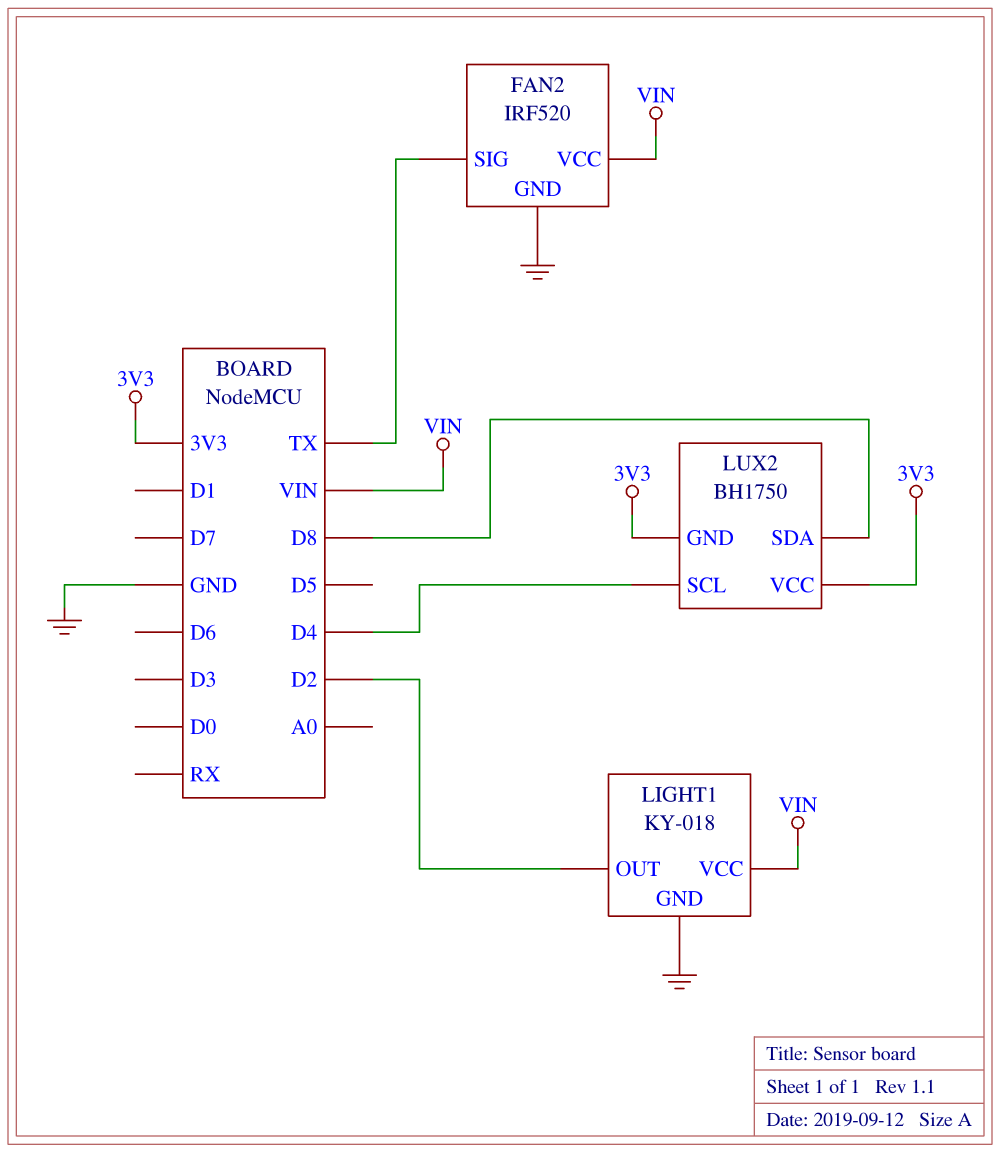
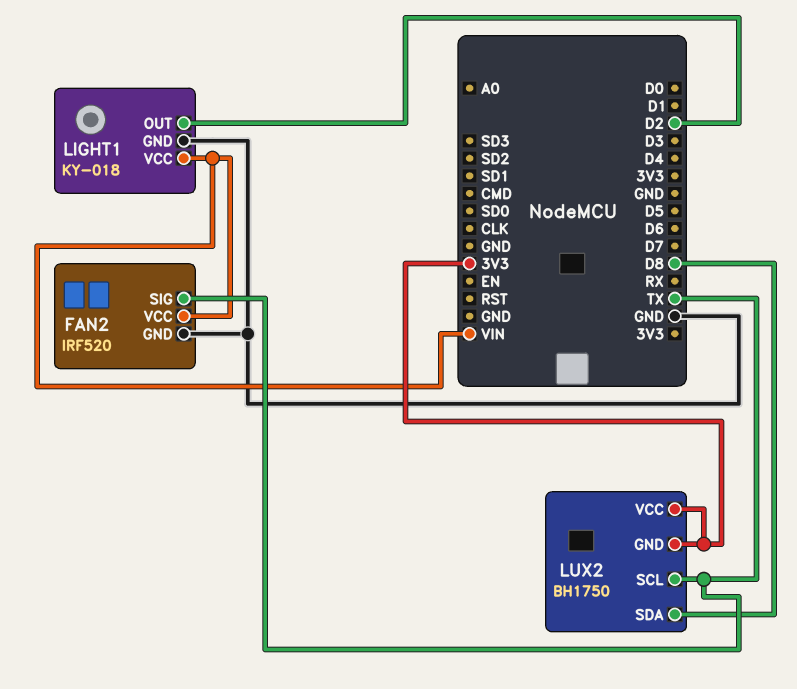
LUX2 pin SCL: D4 -> TX

